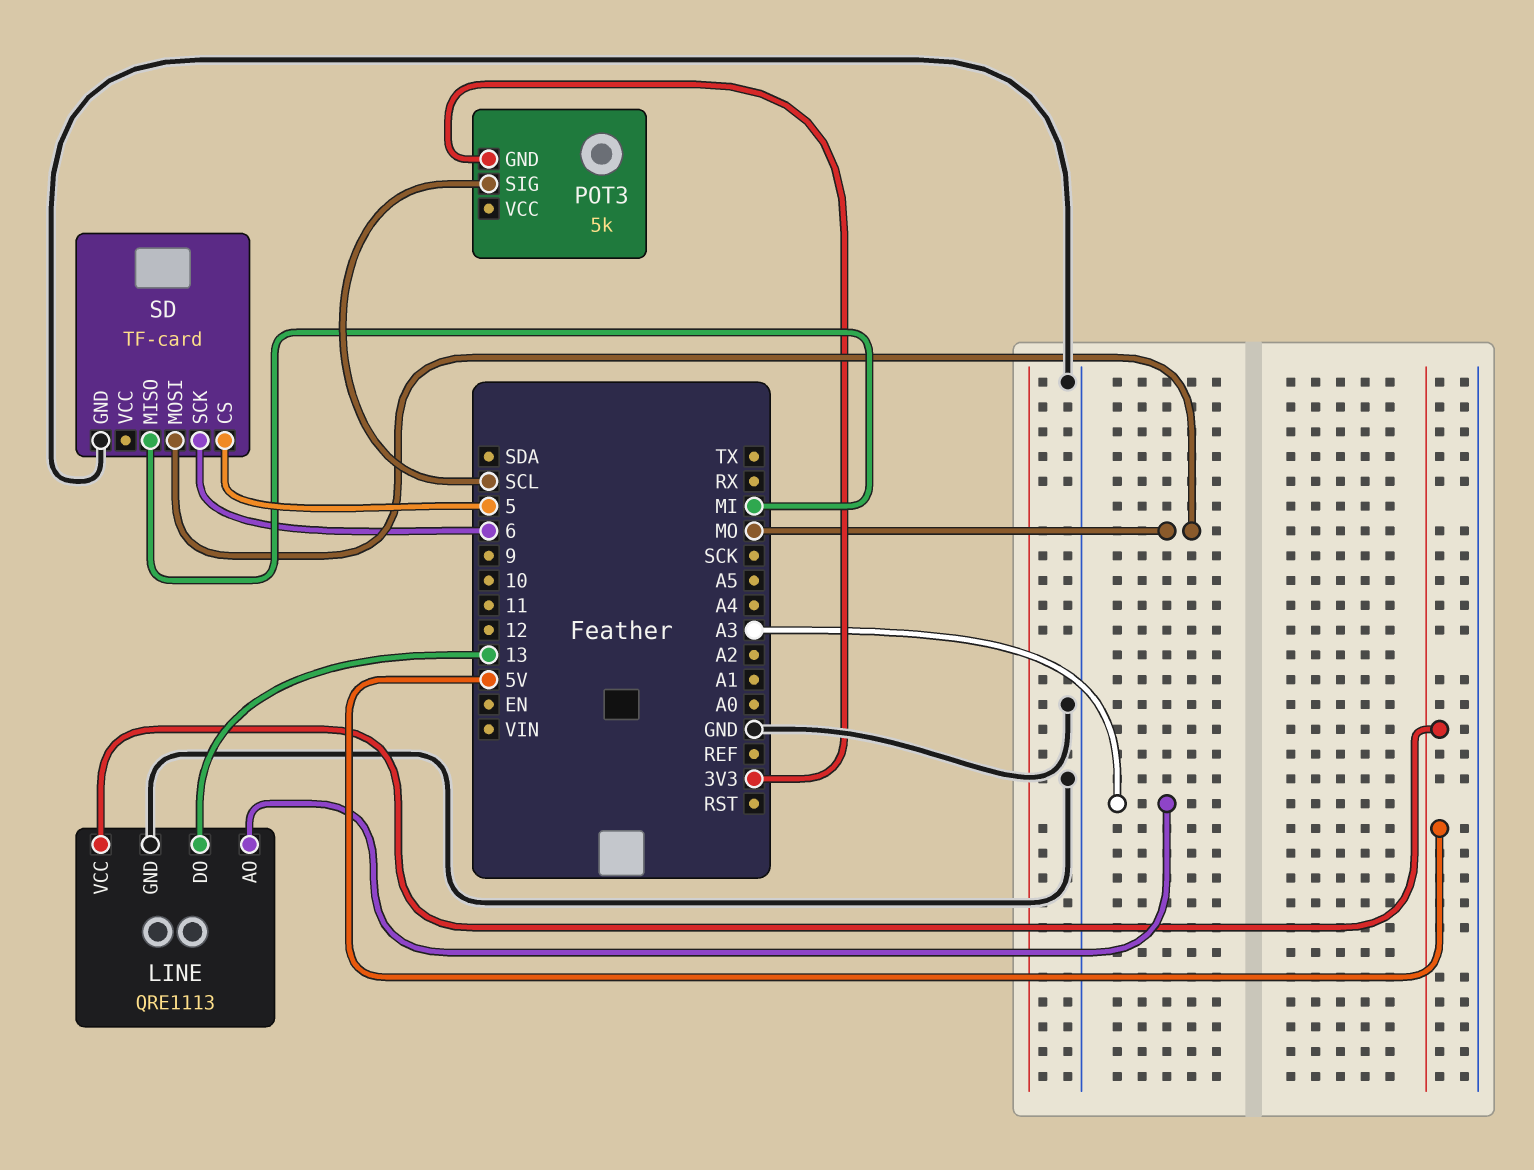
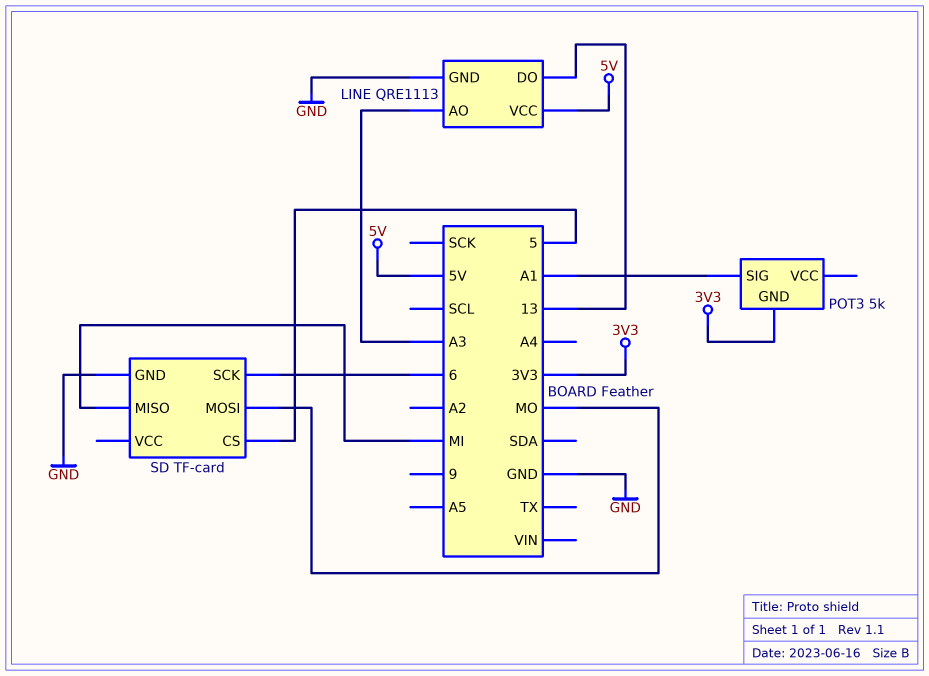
POT3 pin SIG: SCL -> A1

